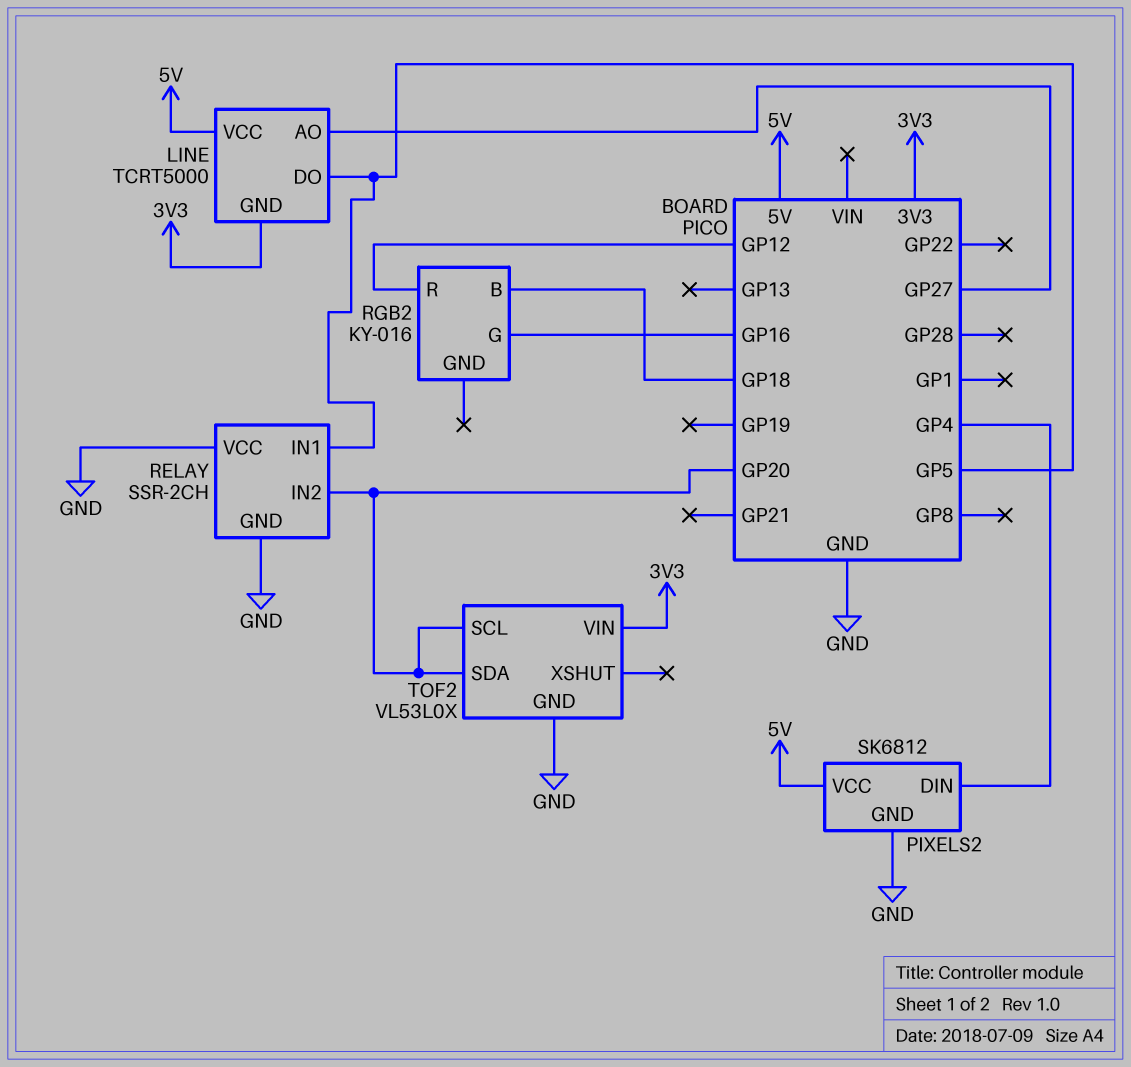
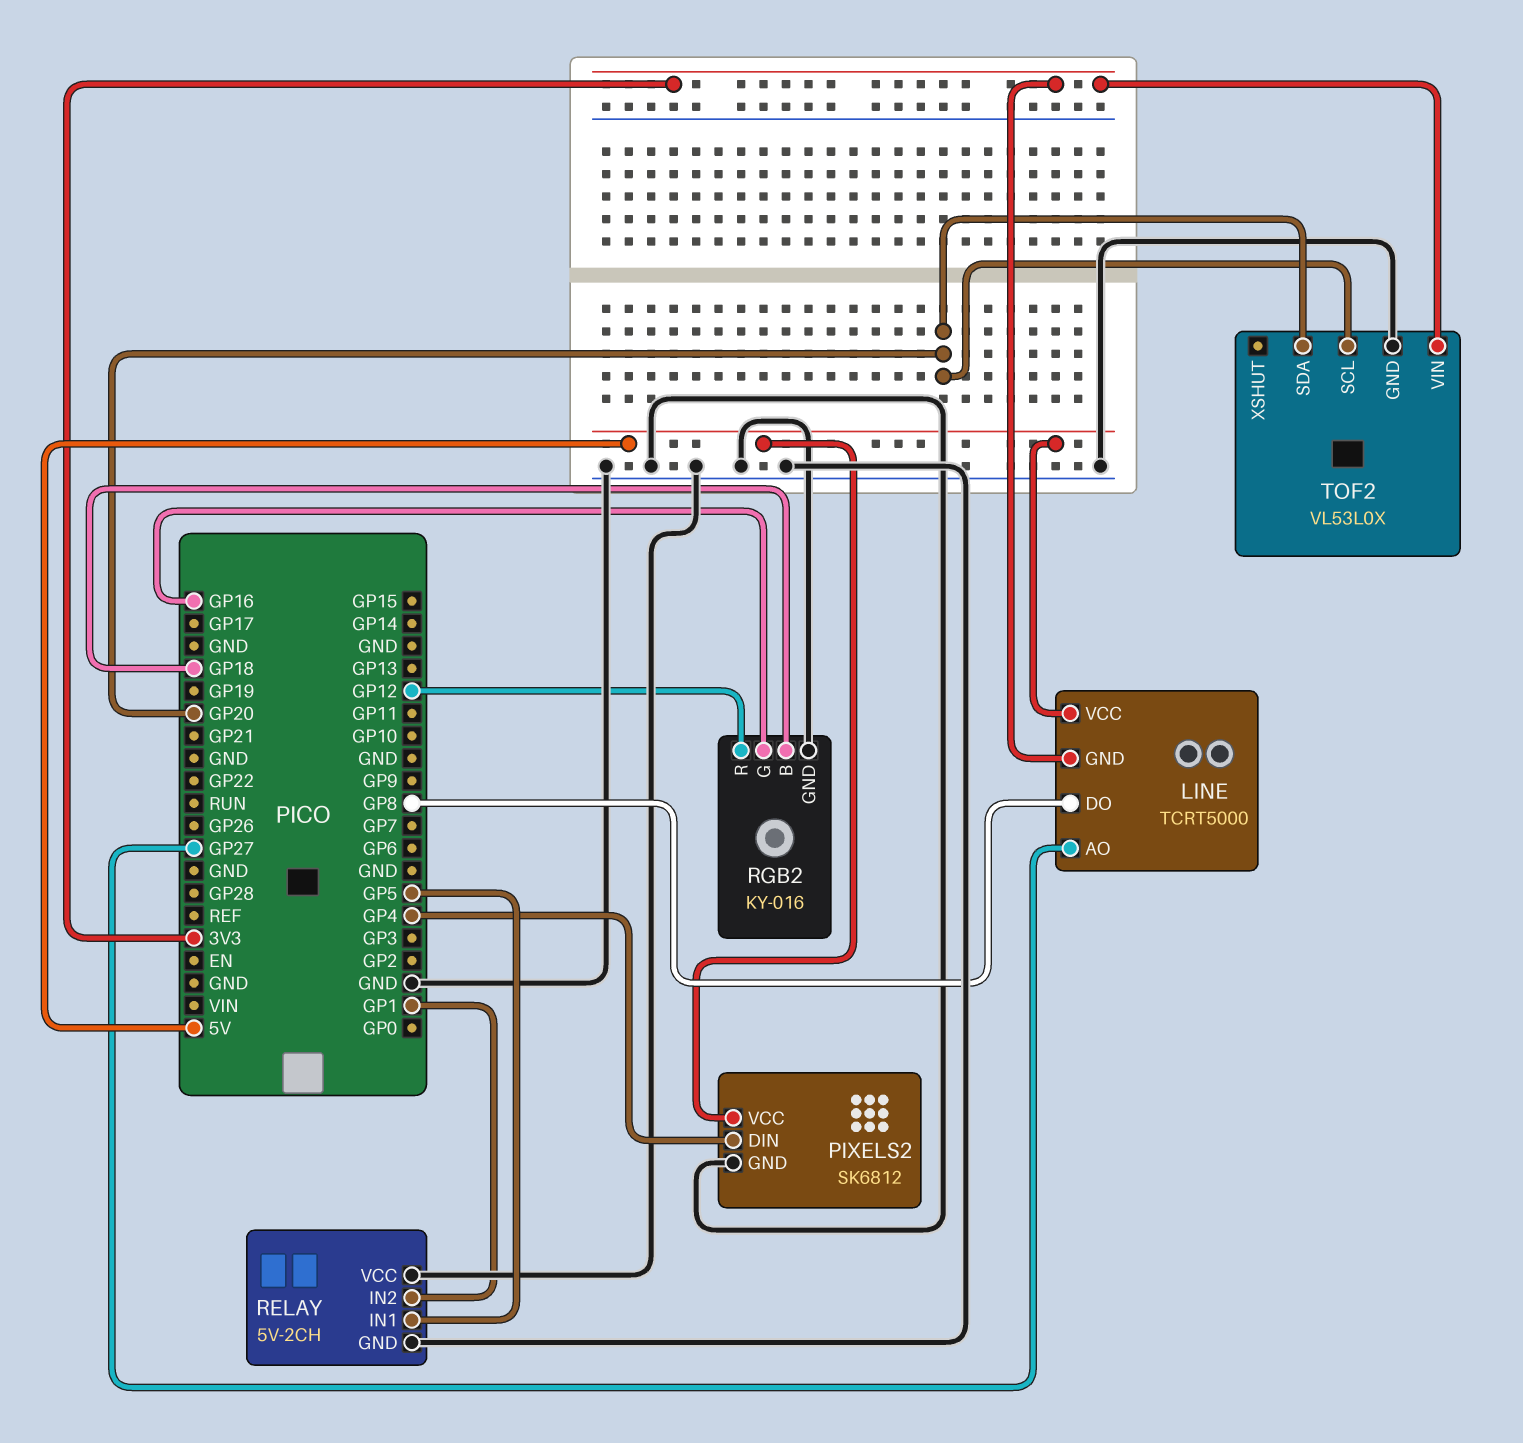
LINE pin DO: GP5 -> GP8
RELAY: SSR-2CH -> 5V-2CH
RELAY pin IN2: GP20 -> GP1
RGB2 pin GND: none -> GND

